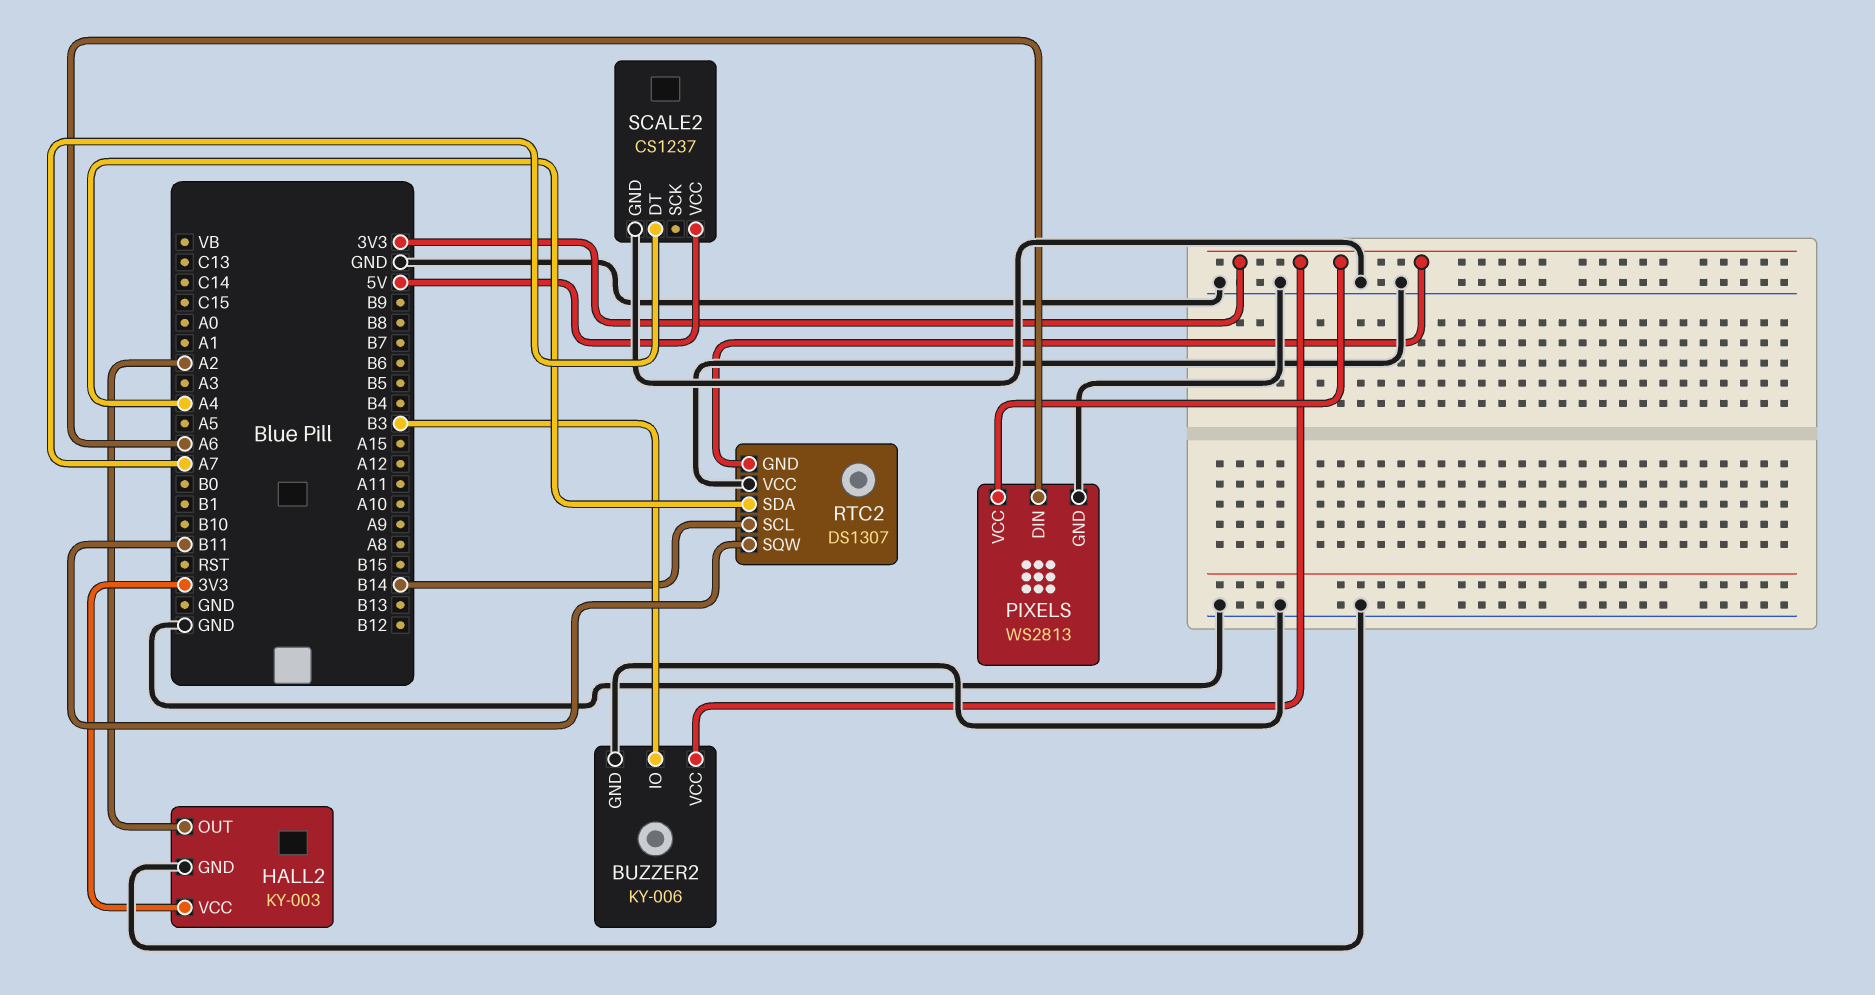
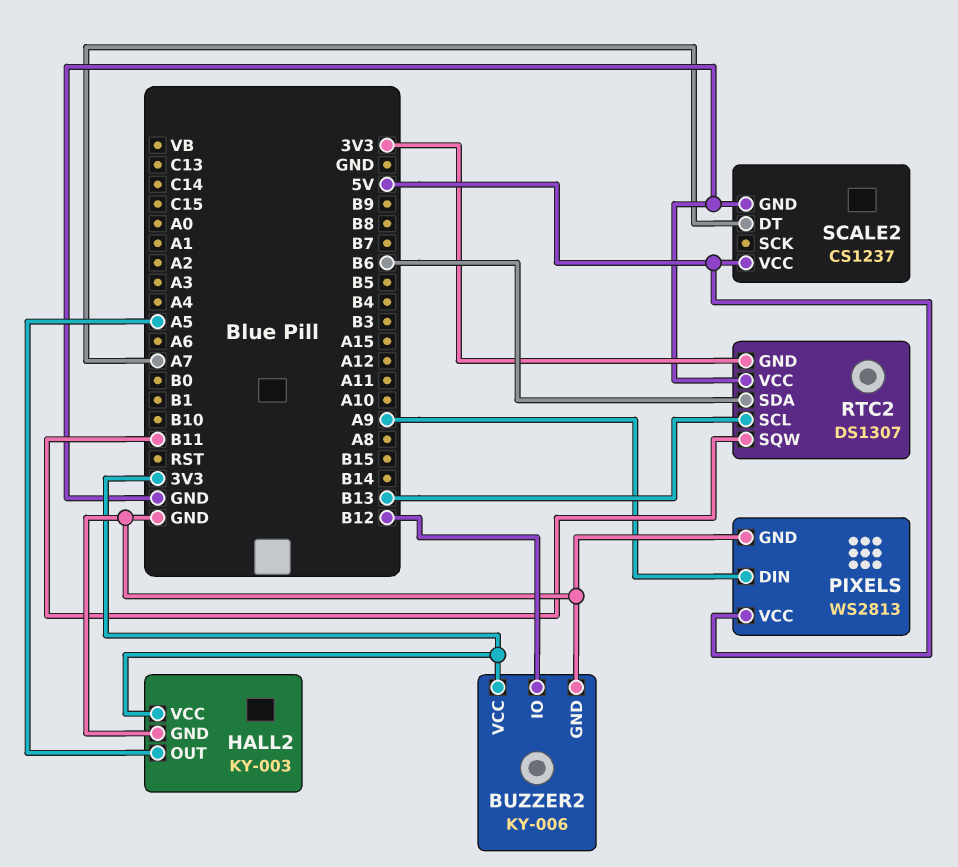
BUZZER2 pin IO: B3 -> B12
HALL2 pin OUT: A2 -> A5
PIXELS pin DIN: A6 -> A9
PIXELS pin VCC: 3V3 -> 5V
RTC2 pin SCL: B14 -> B13
RTC2 pin SDA: A4 -> B6

